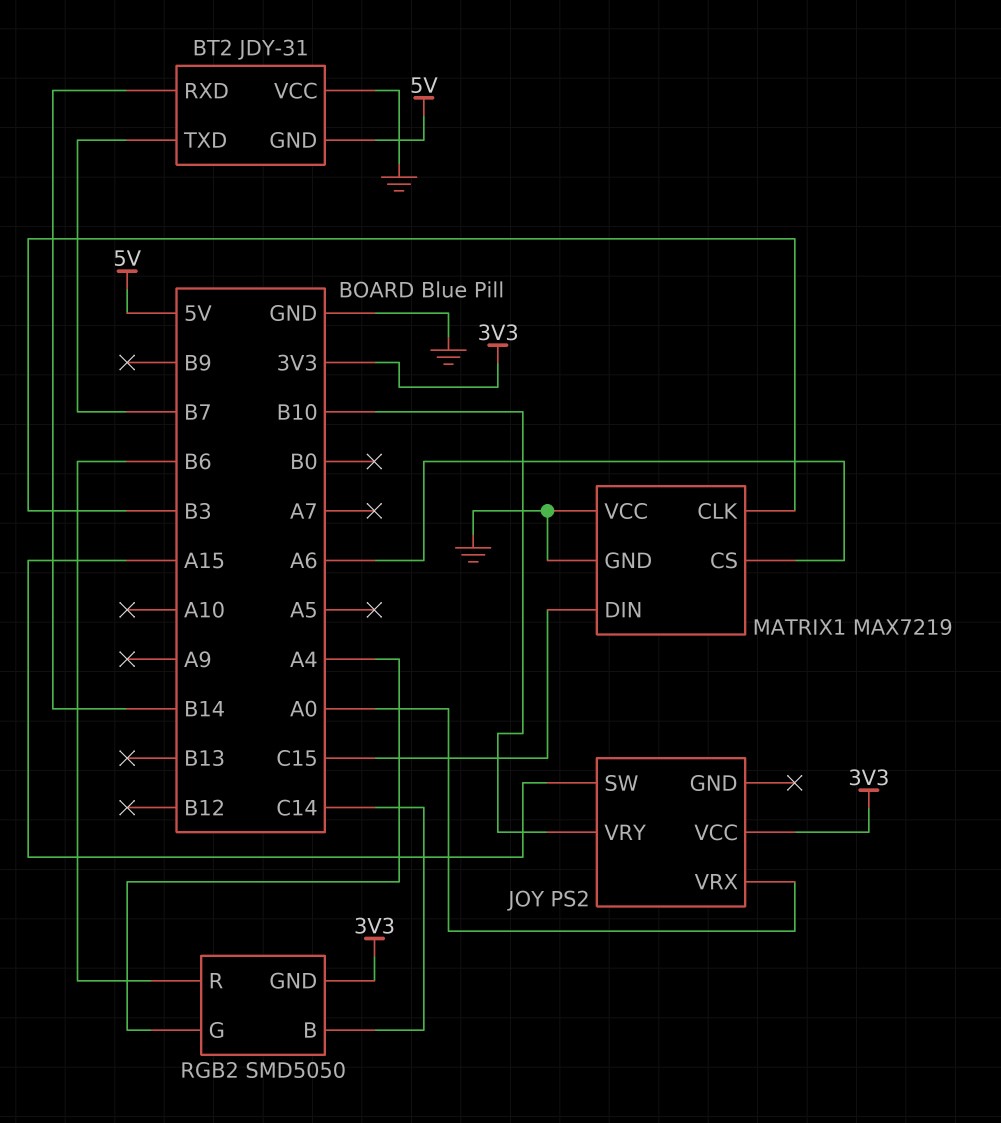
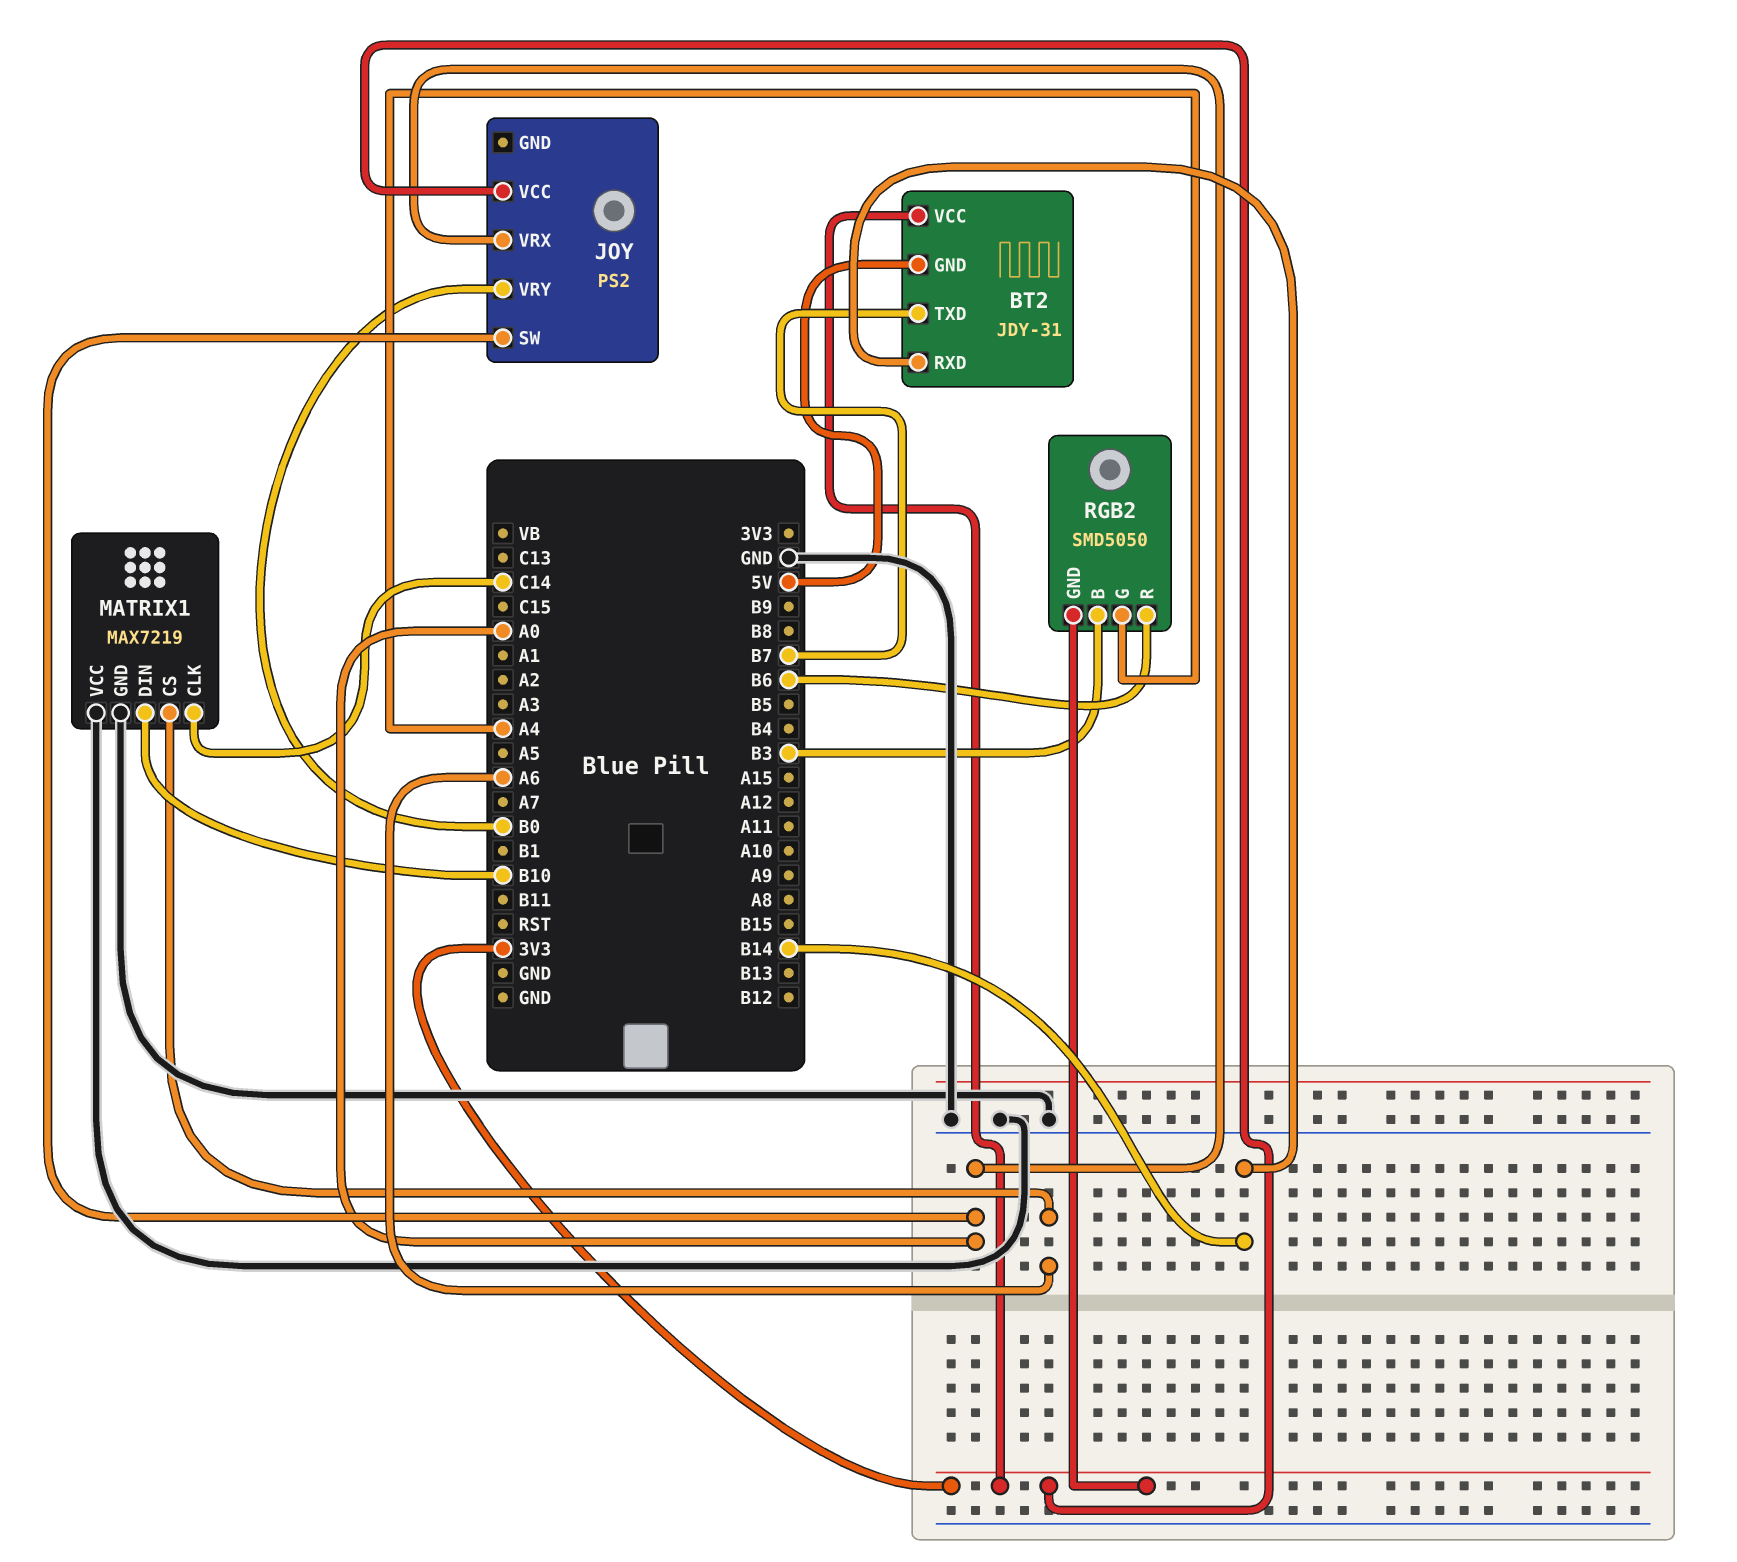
BT2 pin VCC: GND -> 3V3
JOY pin SW: A15 -> A0
JOY pin VRY: B10 -> B0
MATRIX1 pin CLK: B3 -> C14
MATRIX1 pin DIN: C15 -> B10
RGB2 pin B: C14 -> B3

